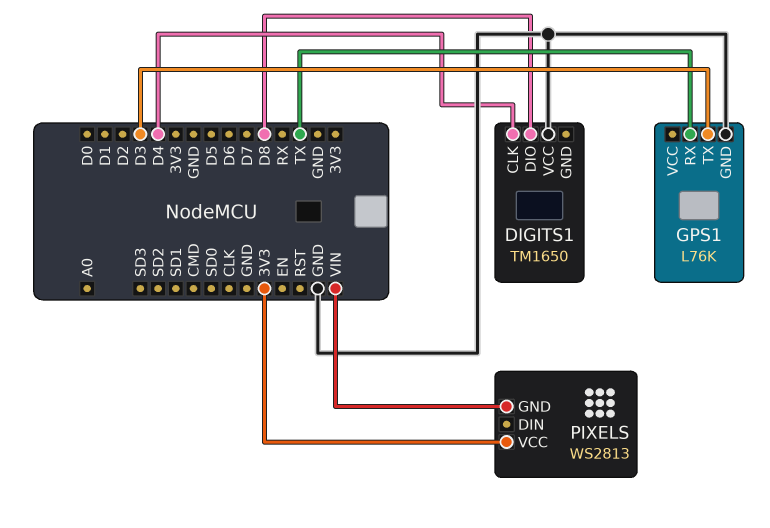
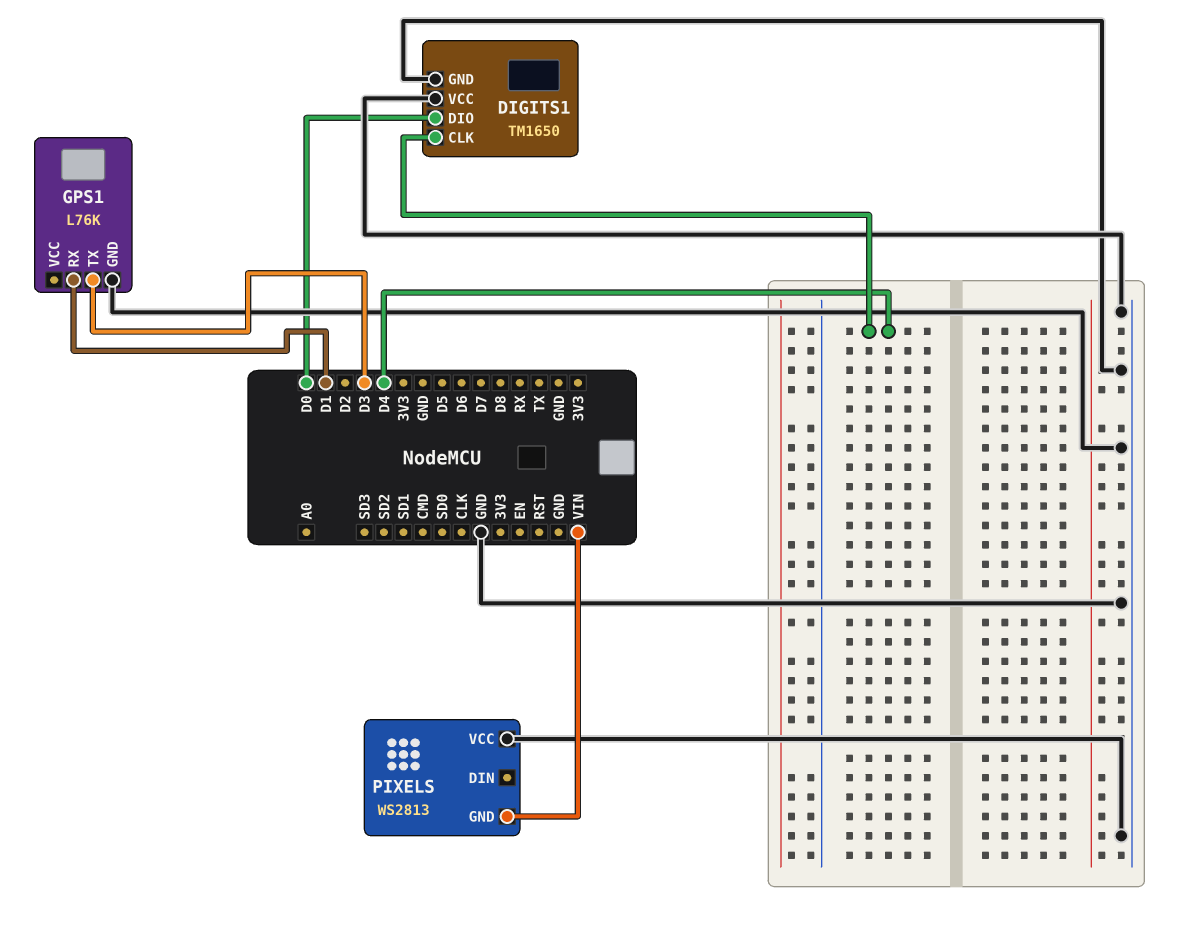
DIGITS1 pin DIO: D8 -> D0
DIGITS1 pin GND: none -> GND
GPS1 pin RX: TX -> D1
PIXELS pin VCC: 3V3 -> GND

